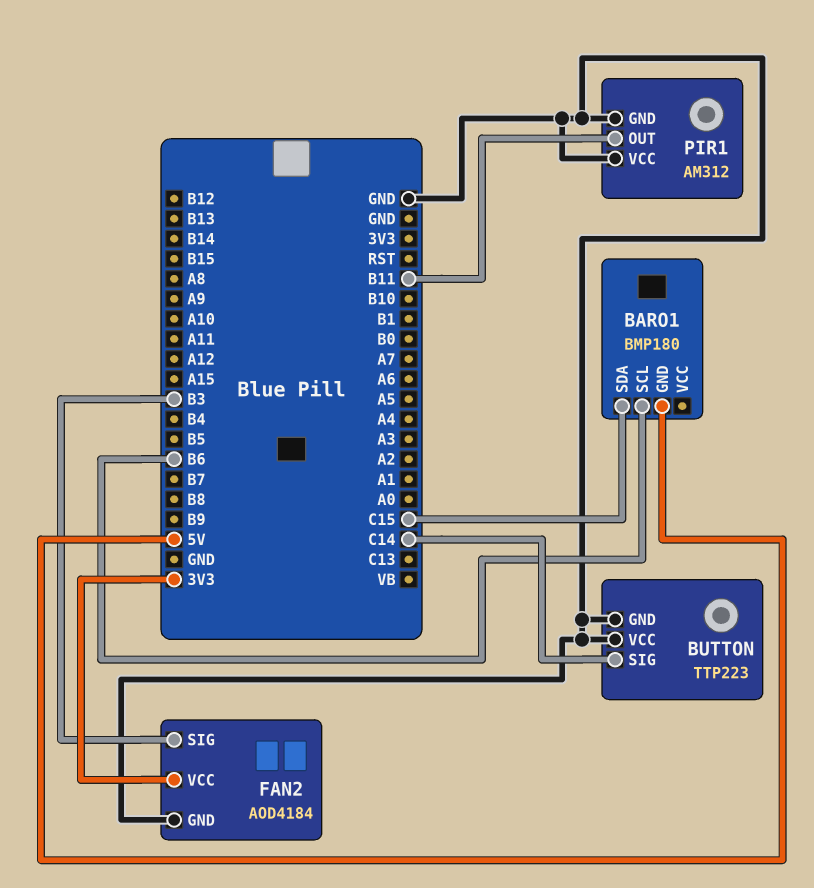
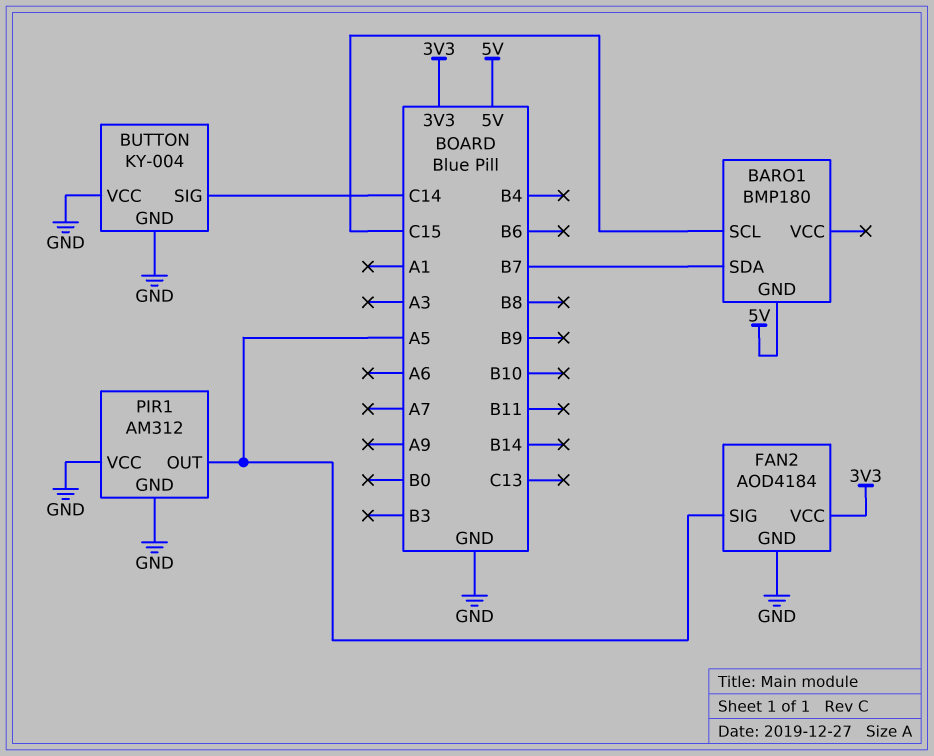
BARO1 pin SCL: B6 -> C15
BARO1 pin SDA: C15 -> B7
BUTTON: TTP223 -> KY-004
FAN2 pin SIG: B3 -> A5
PIR1 pin OUT: B11 -> A5

